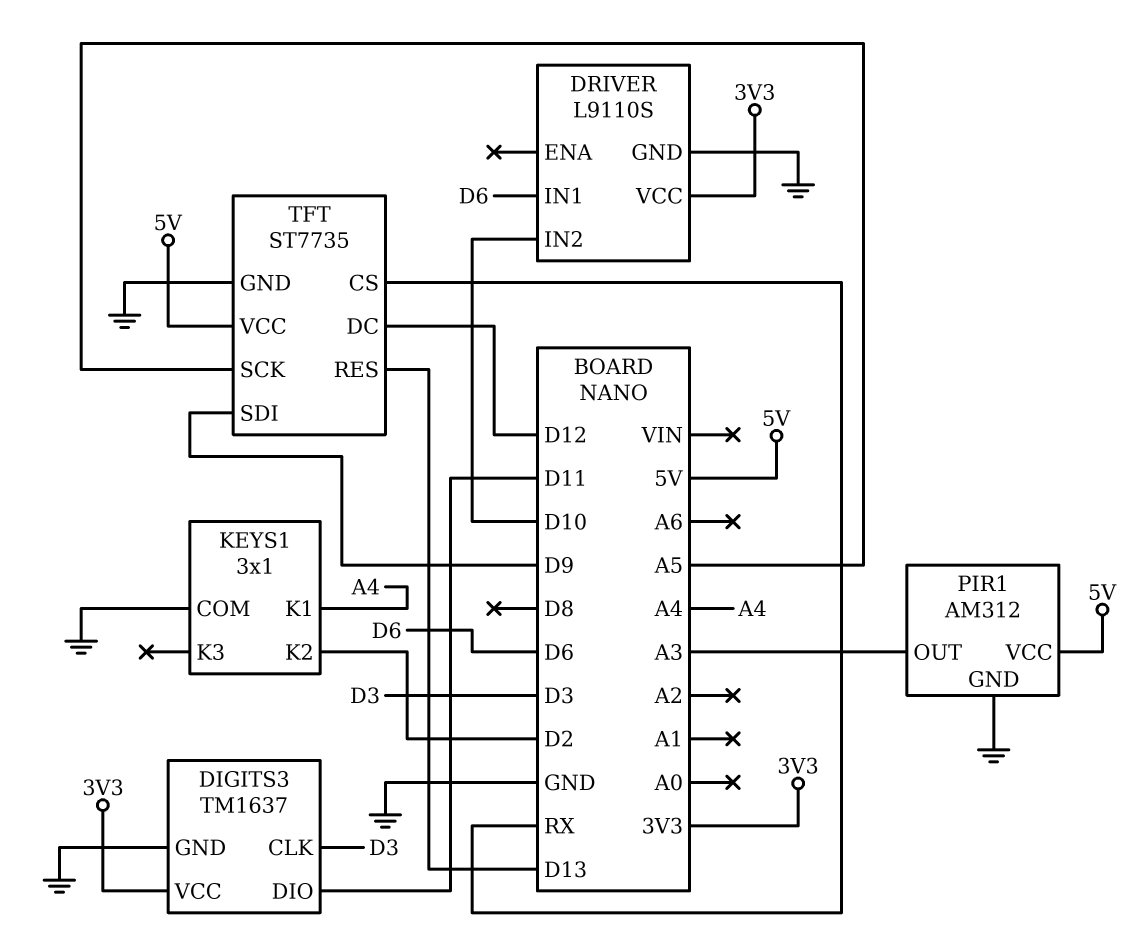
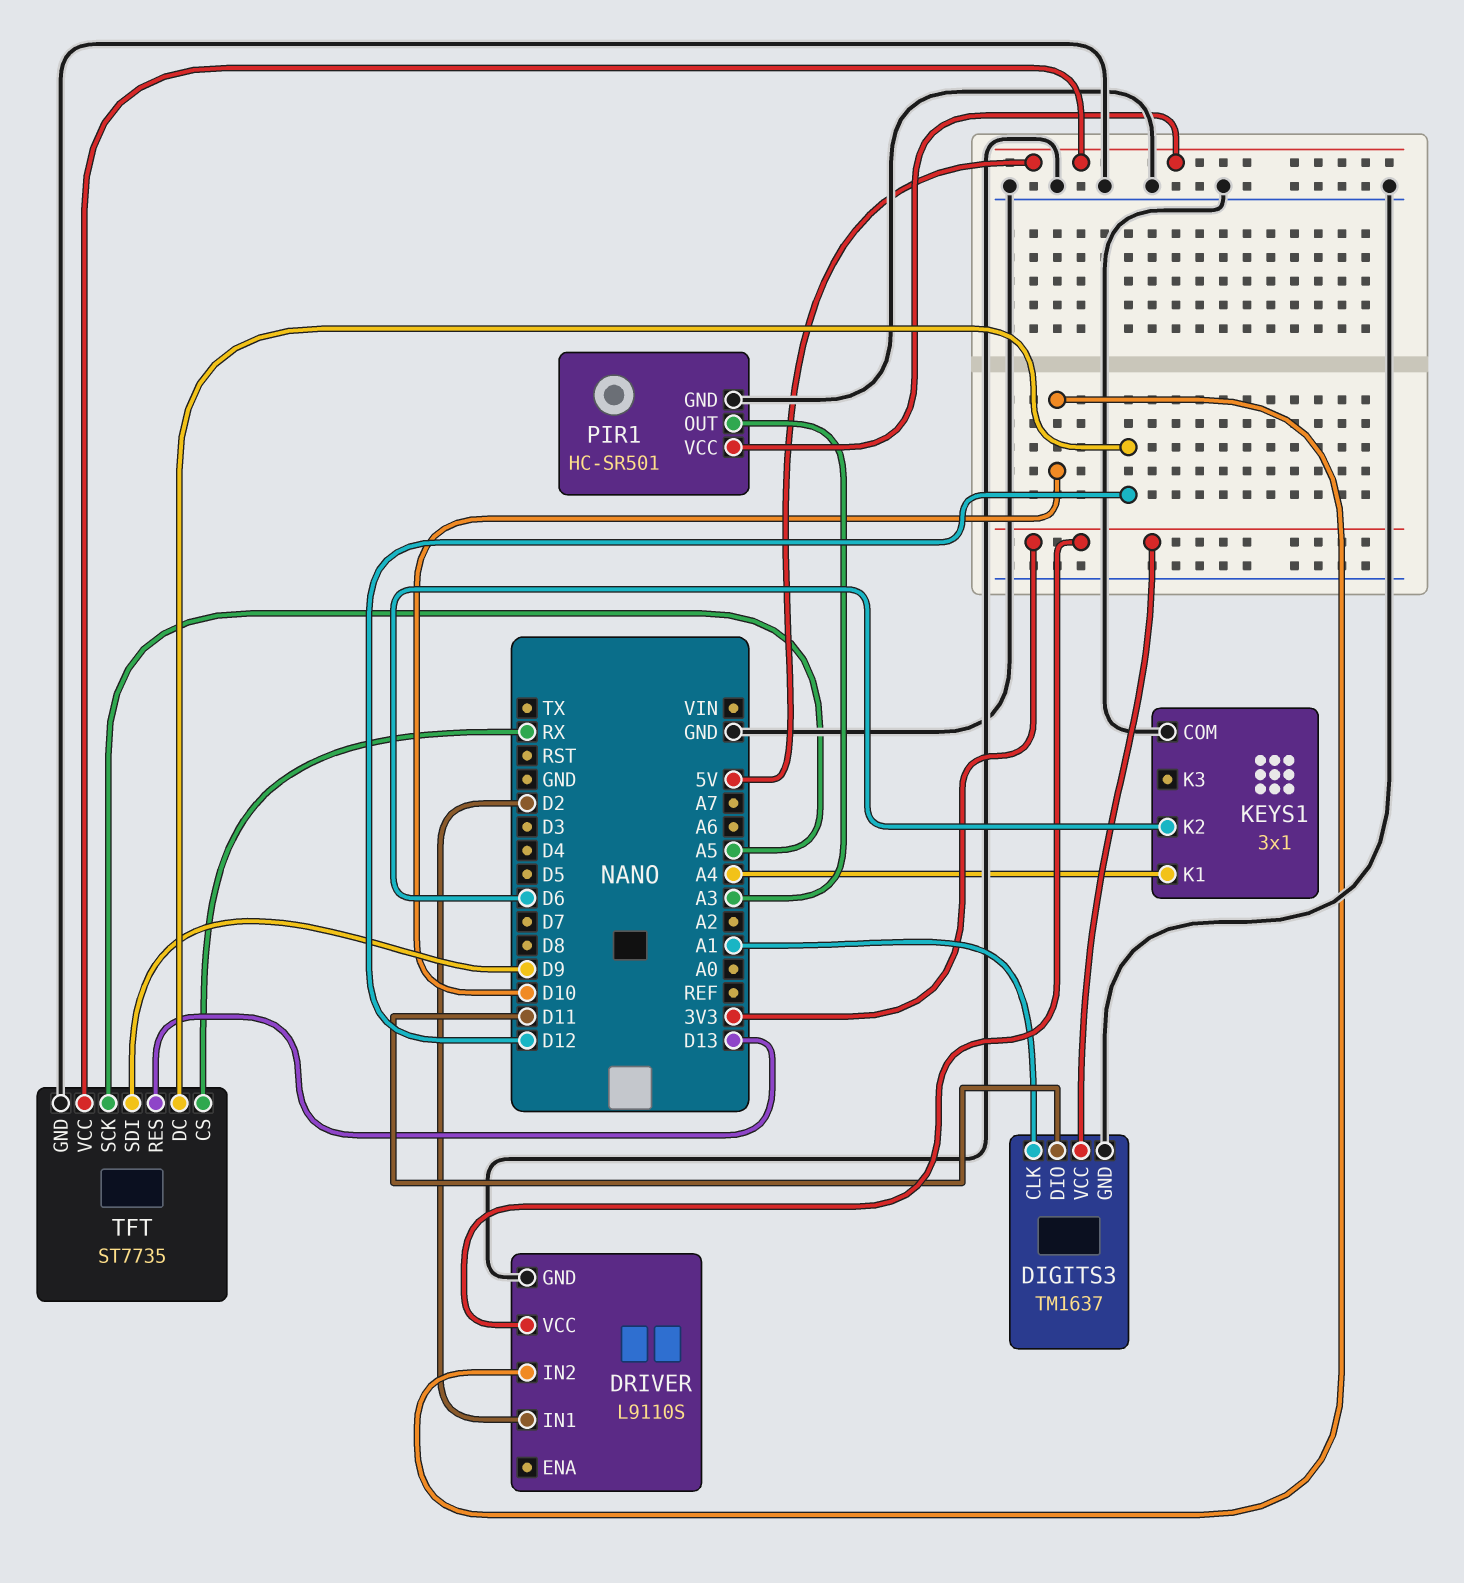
DIGITS3 pin CLK: D3 -> A1
DRIVER pin IN1: D6 -> D2
KEYS1 pin K2: D2 -> D6
PIR1: AM312 -> HC-SR501

